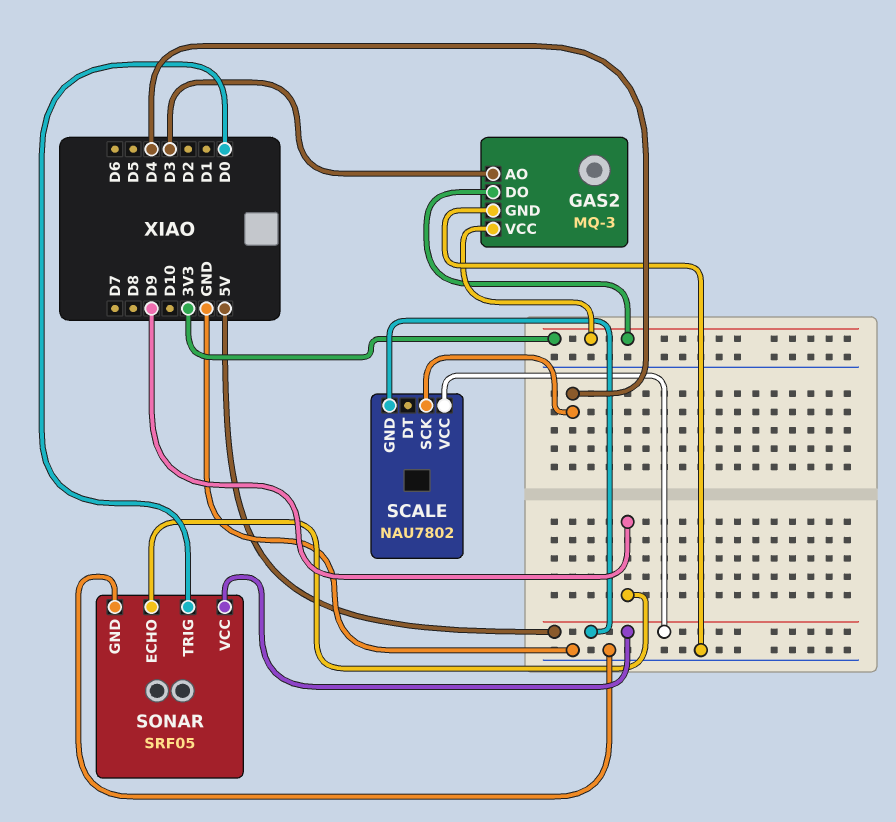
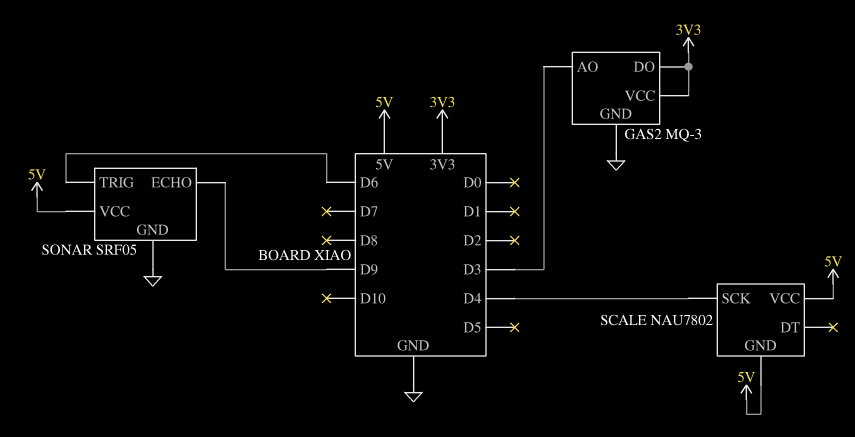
SONAR pin TRIG: D0 -> D6

